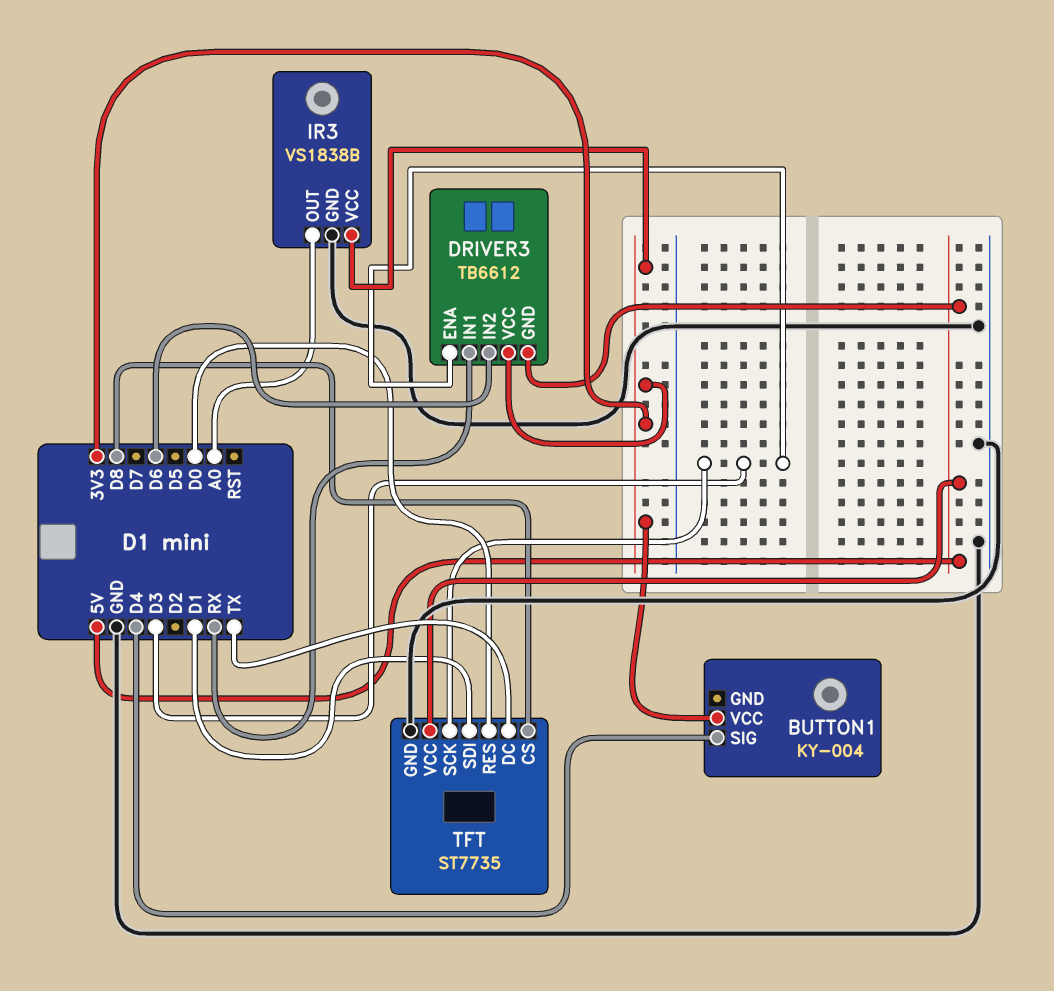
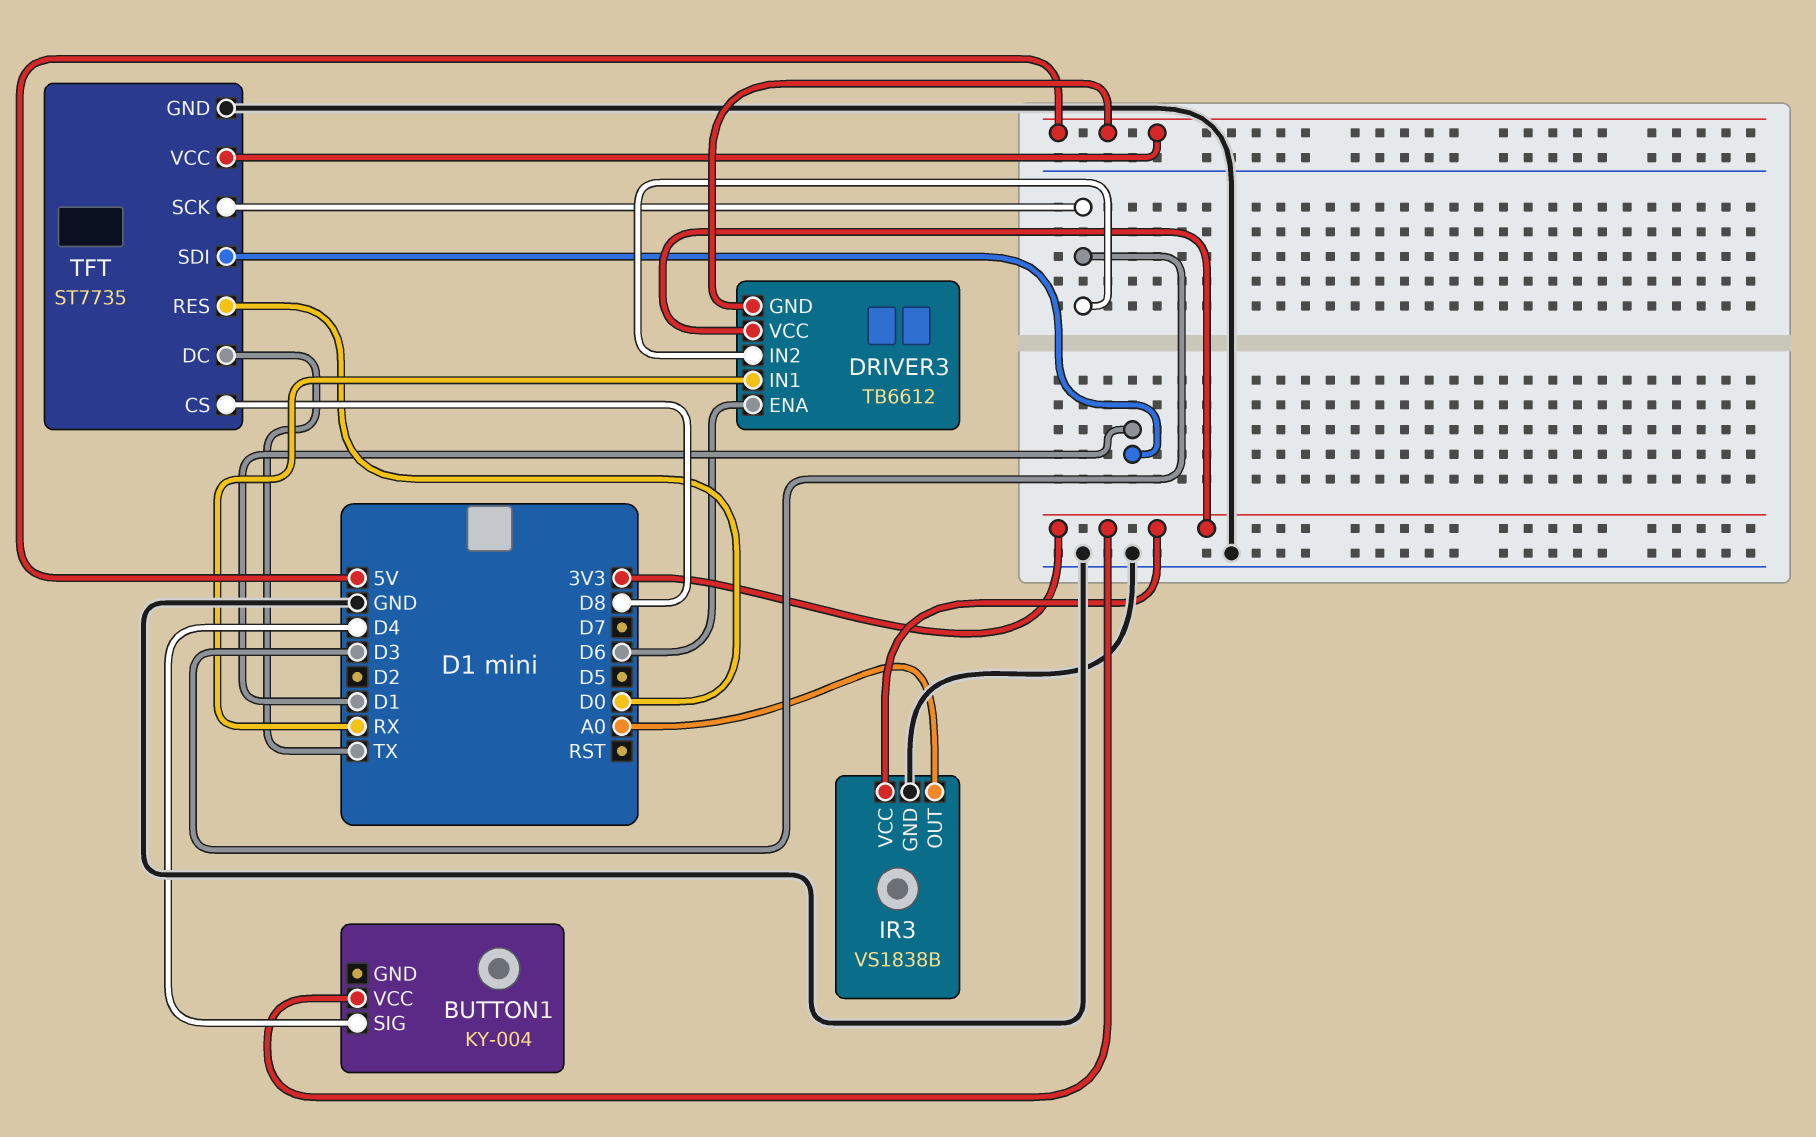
DRIVER3 pin ENA: D3 -> D6
DRIVER3 pin IN2: D6 -> D3

